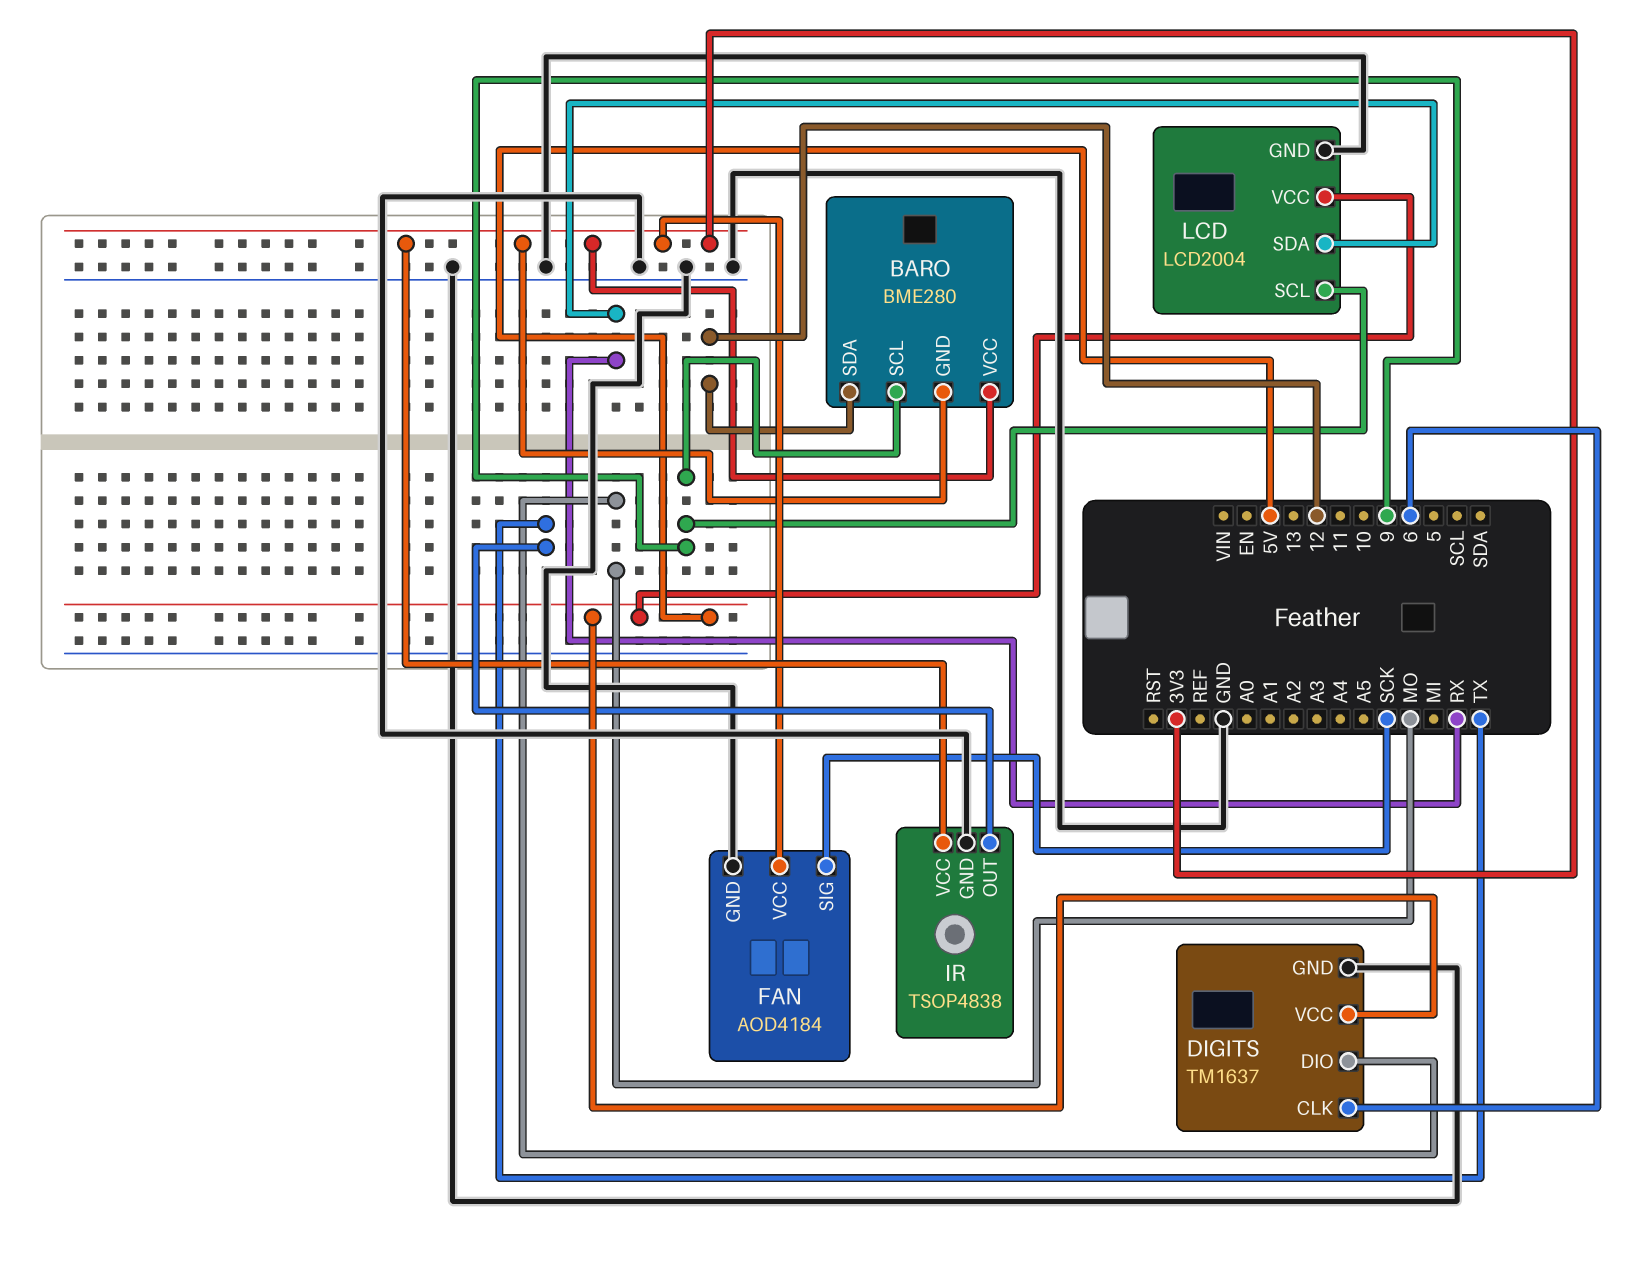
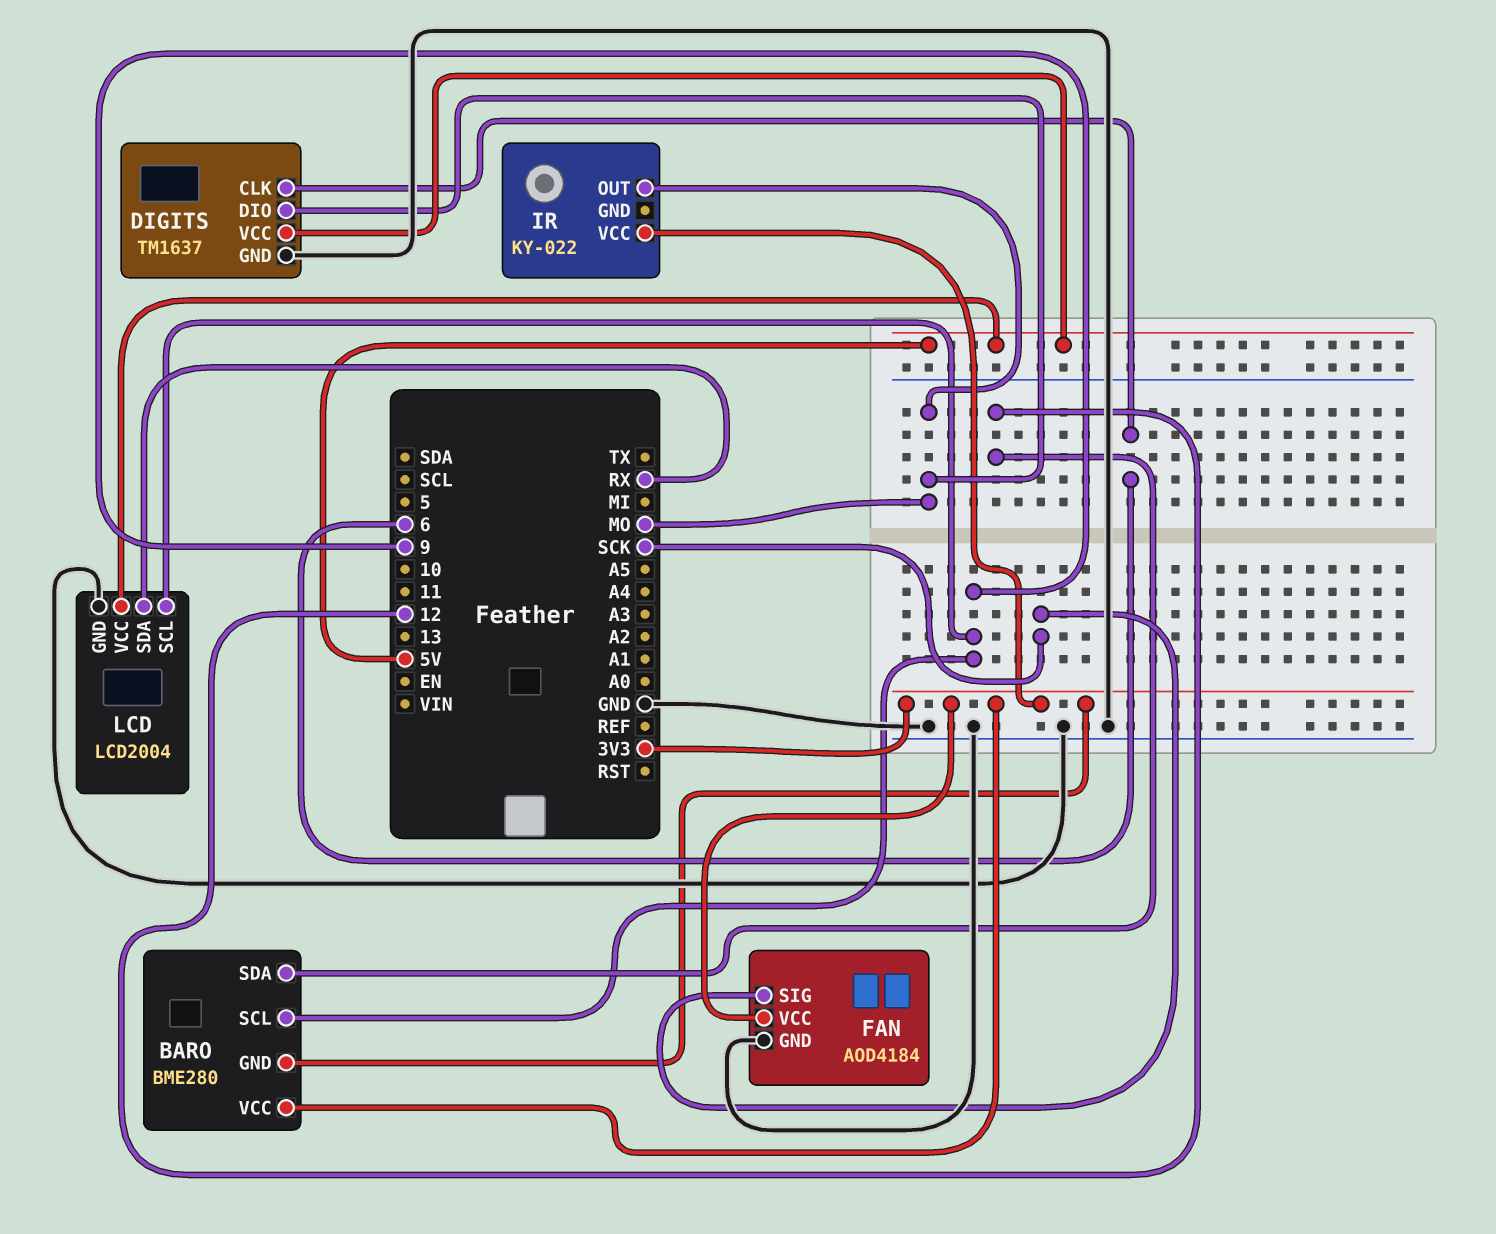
IR: TSOP4838 -> KY-022
IR pin GND: GND -> none
IR pin OUT: TX -> MO

